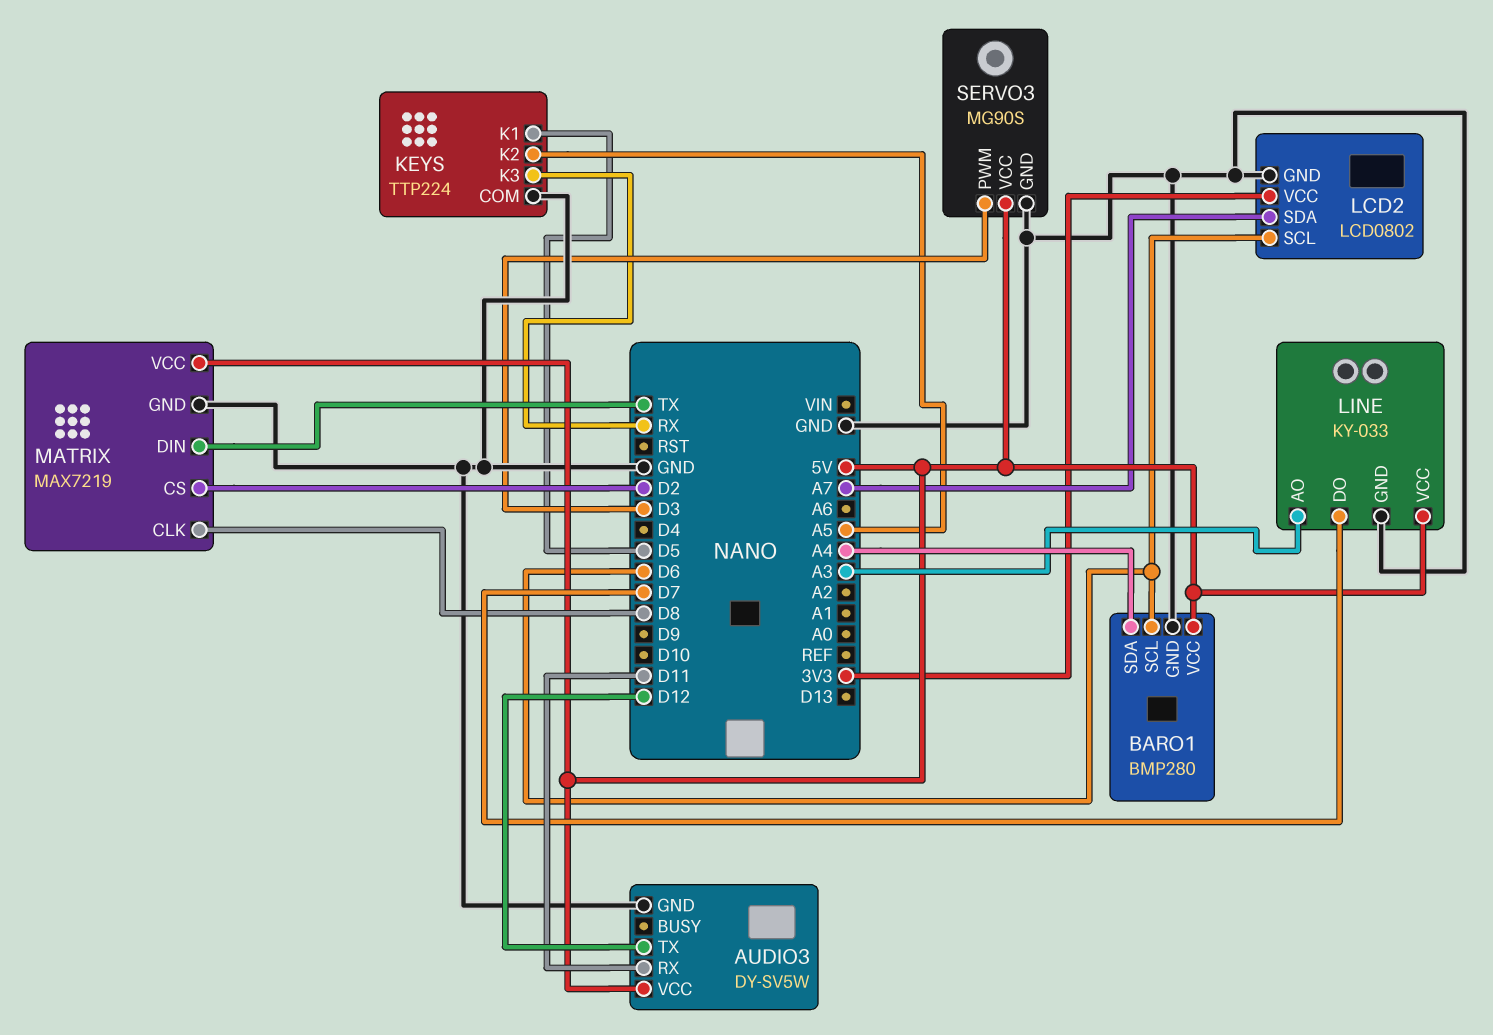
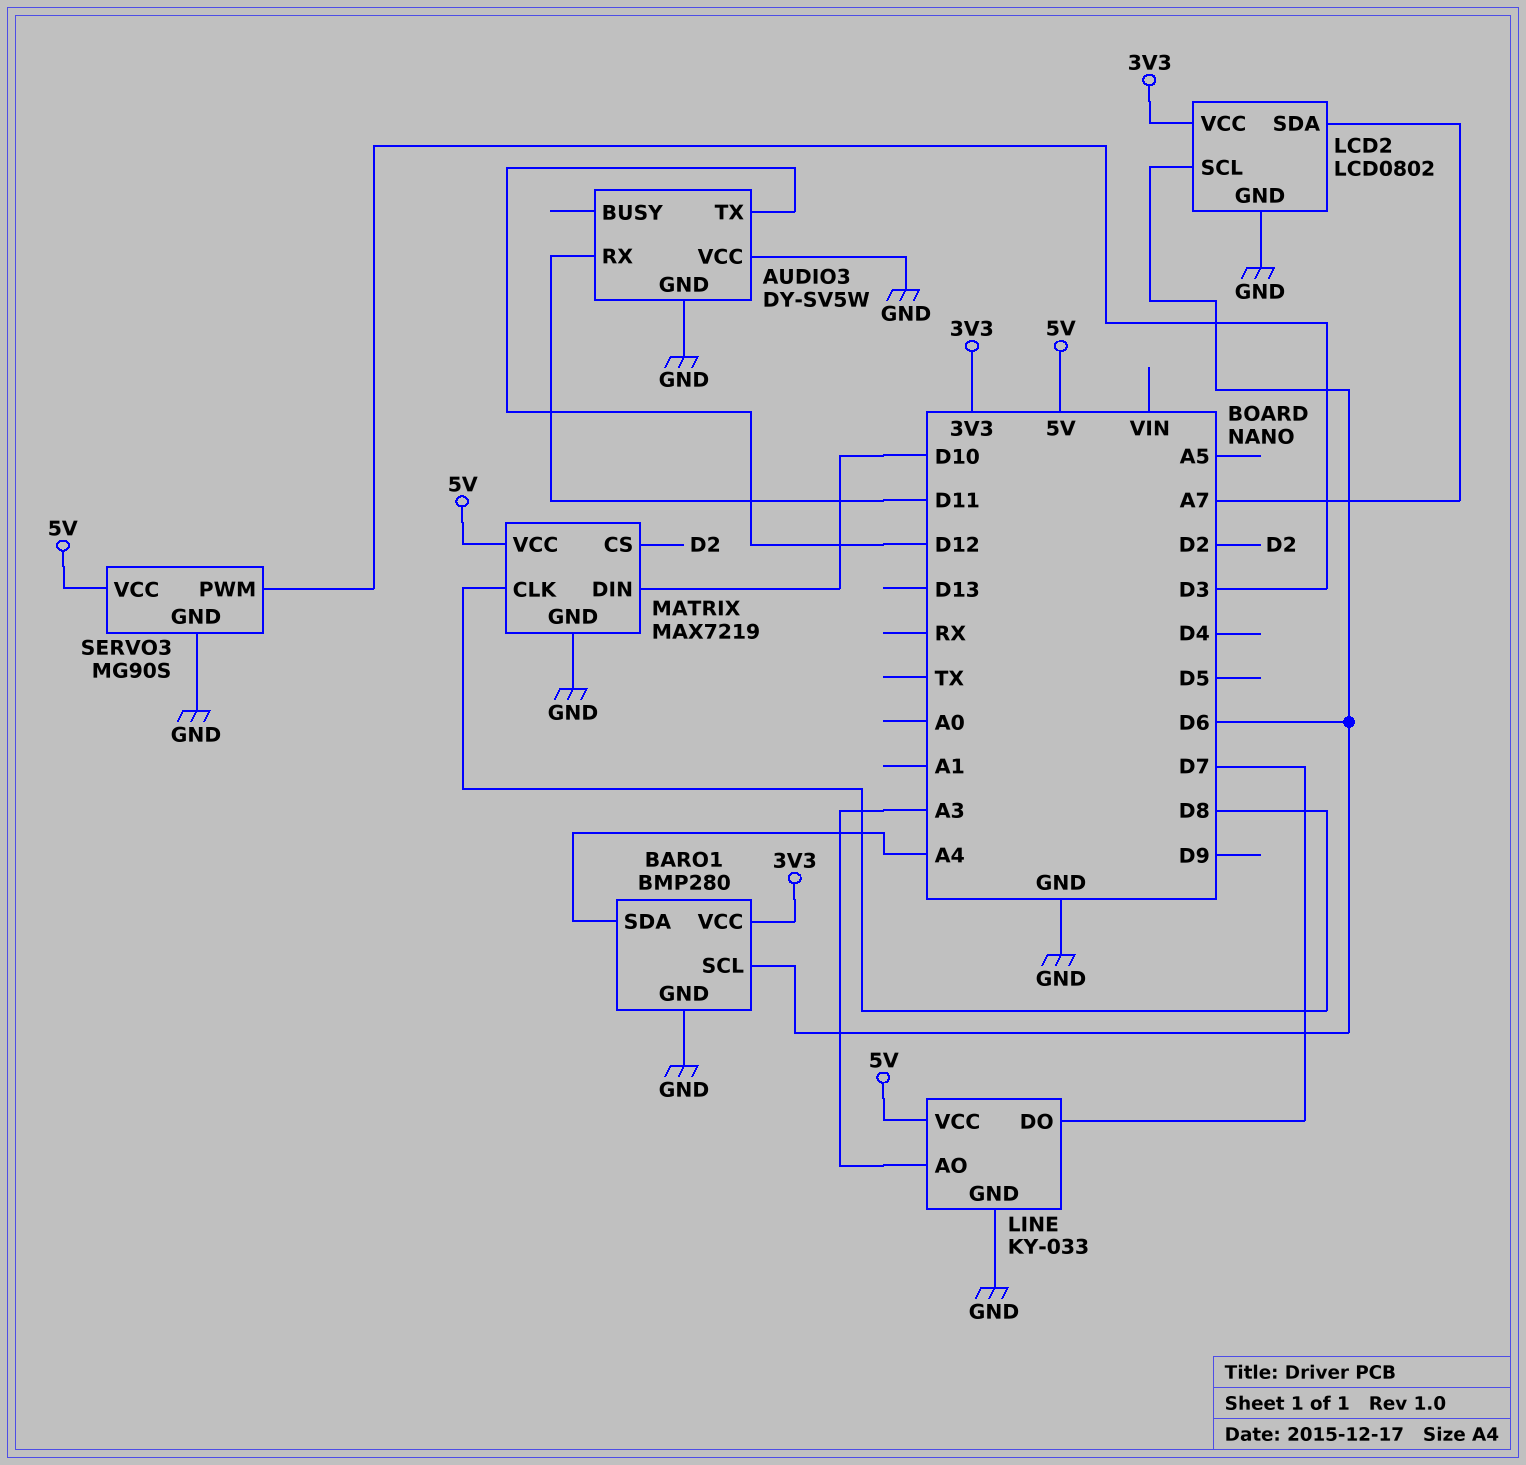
AUDIO3 pin VCC: 5V -> GND
BARO1 pin VCC: 5V -> 3V3
KEYS: TTP224 -> none
KEYS pin COM: GND -> none
KEYS pin K1: D5 -> none
KEYS pin K2: A5 -> none
KEYS pin K3: RX -> none
MATRIX pin DIN: TX -> D10

